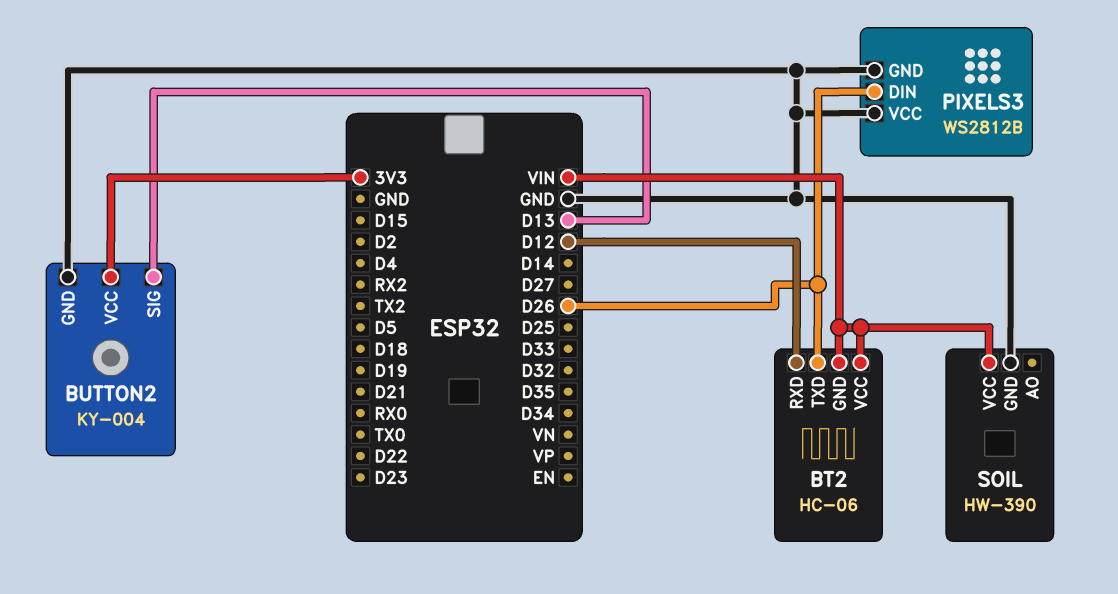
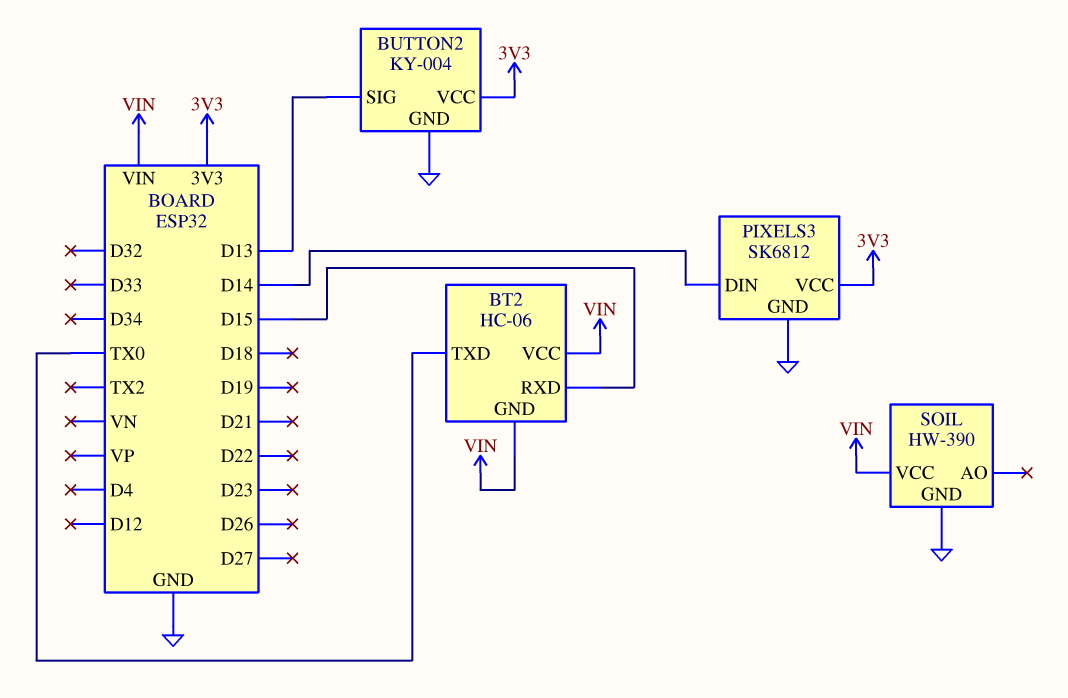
BT2 pin RXD: D12 -> D15
BT2 pin TXD: D26 -> TX0
PIXELS3: WS2812B -> SK6812
PIXELS3 pin DIN: D26 -> D14
PIXELS3 pin VCC: GND -> 3V3

